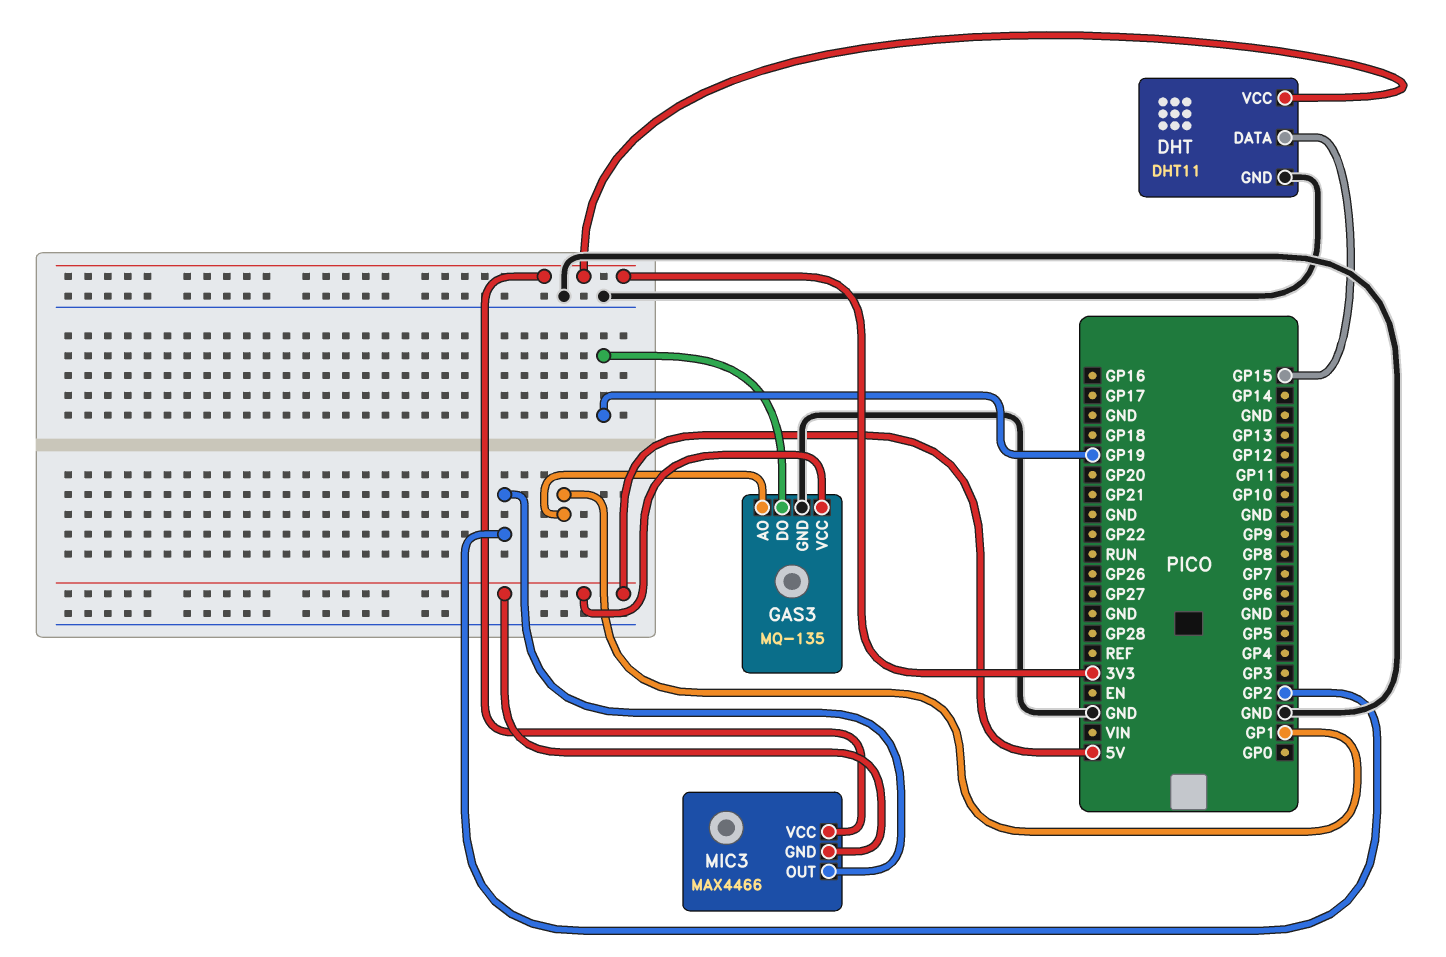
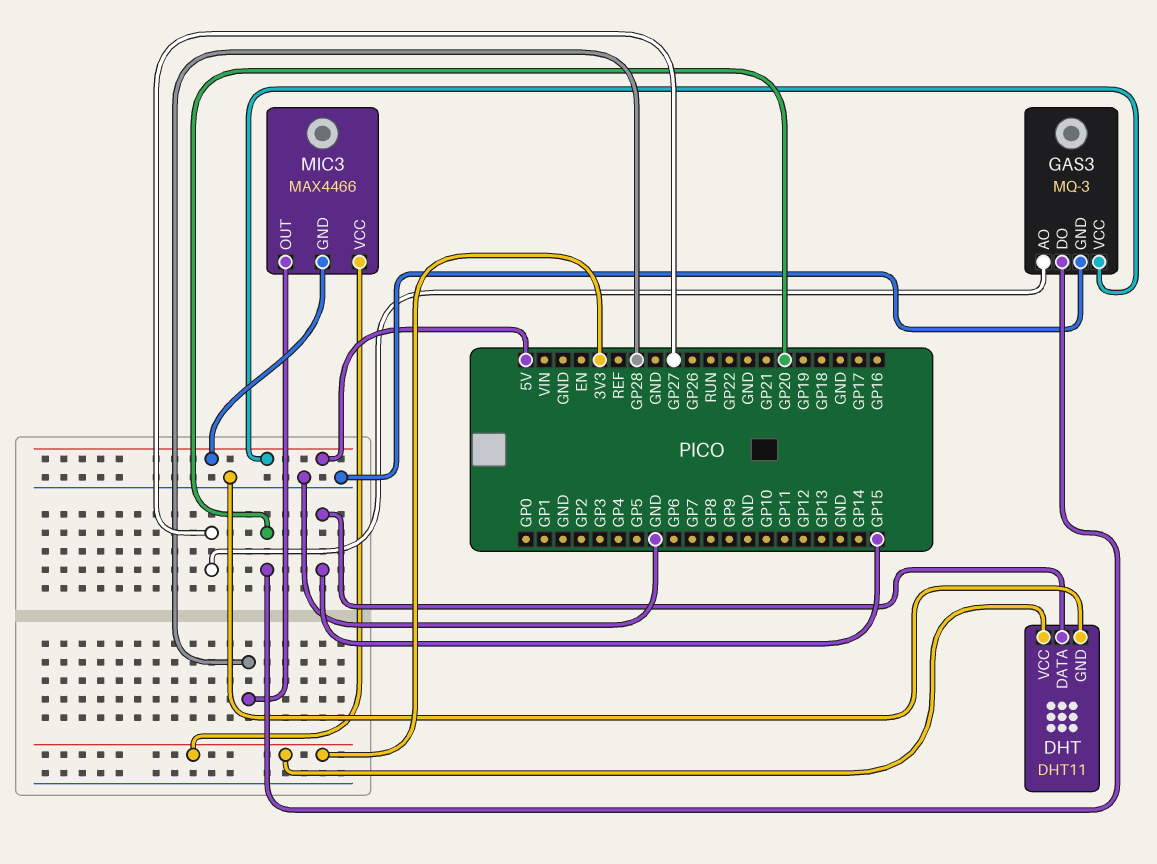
GAS3: MQ-135 -> MQ-3
GAS3 pin AO: GP1 -> GP27
GAS3 pin DO: GP19 -> GP20
MIC3 pin OUT: GP2 -> GP28

